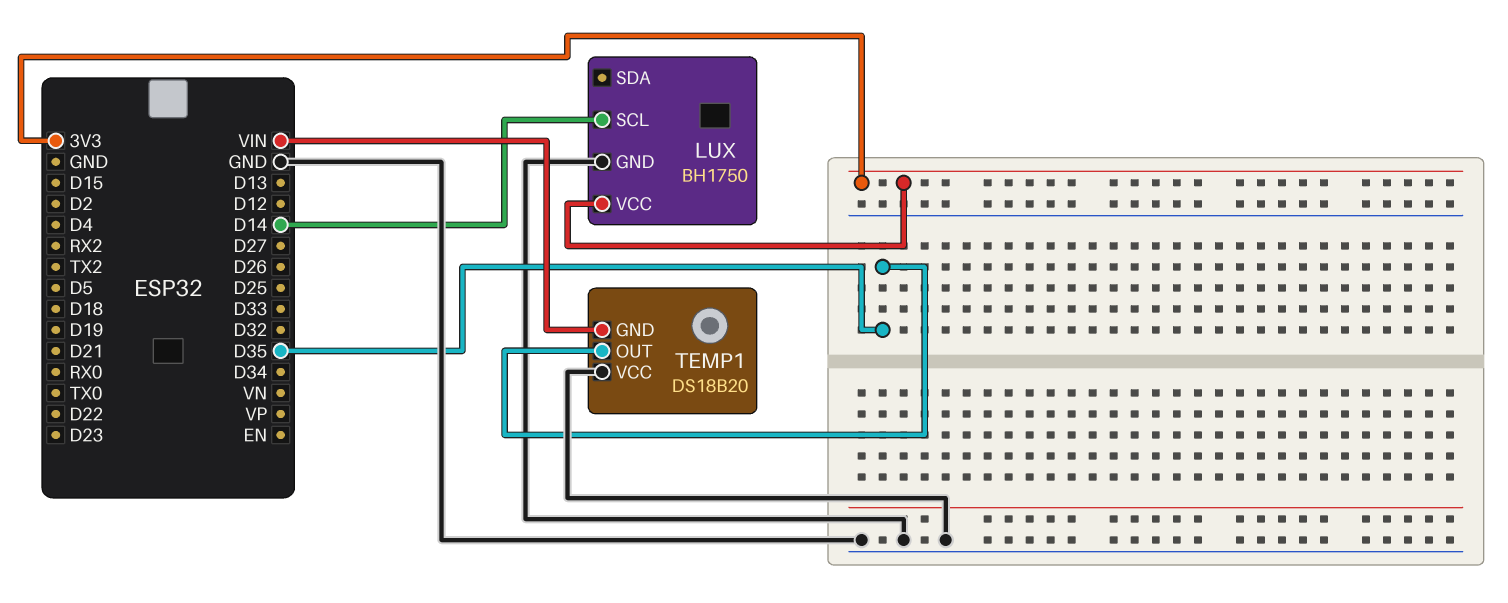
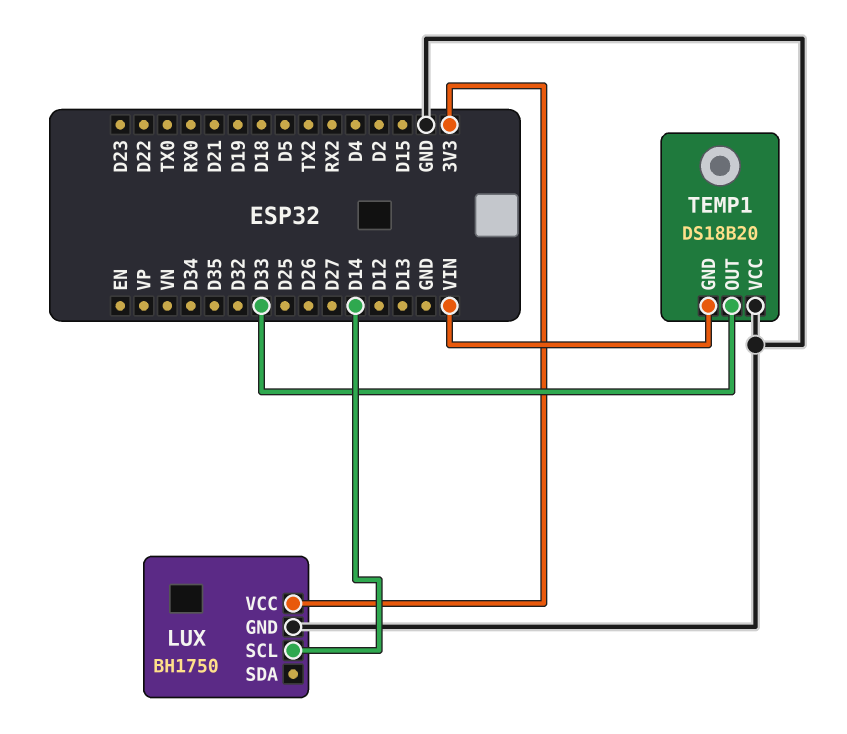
TEMP1 pin OUT: D35 -> D33

